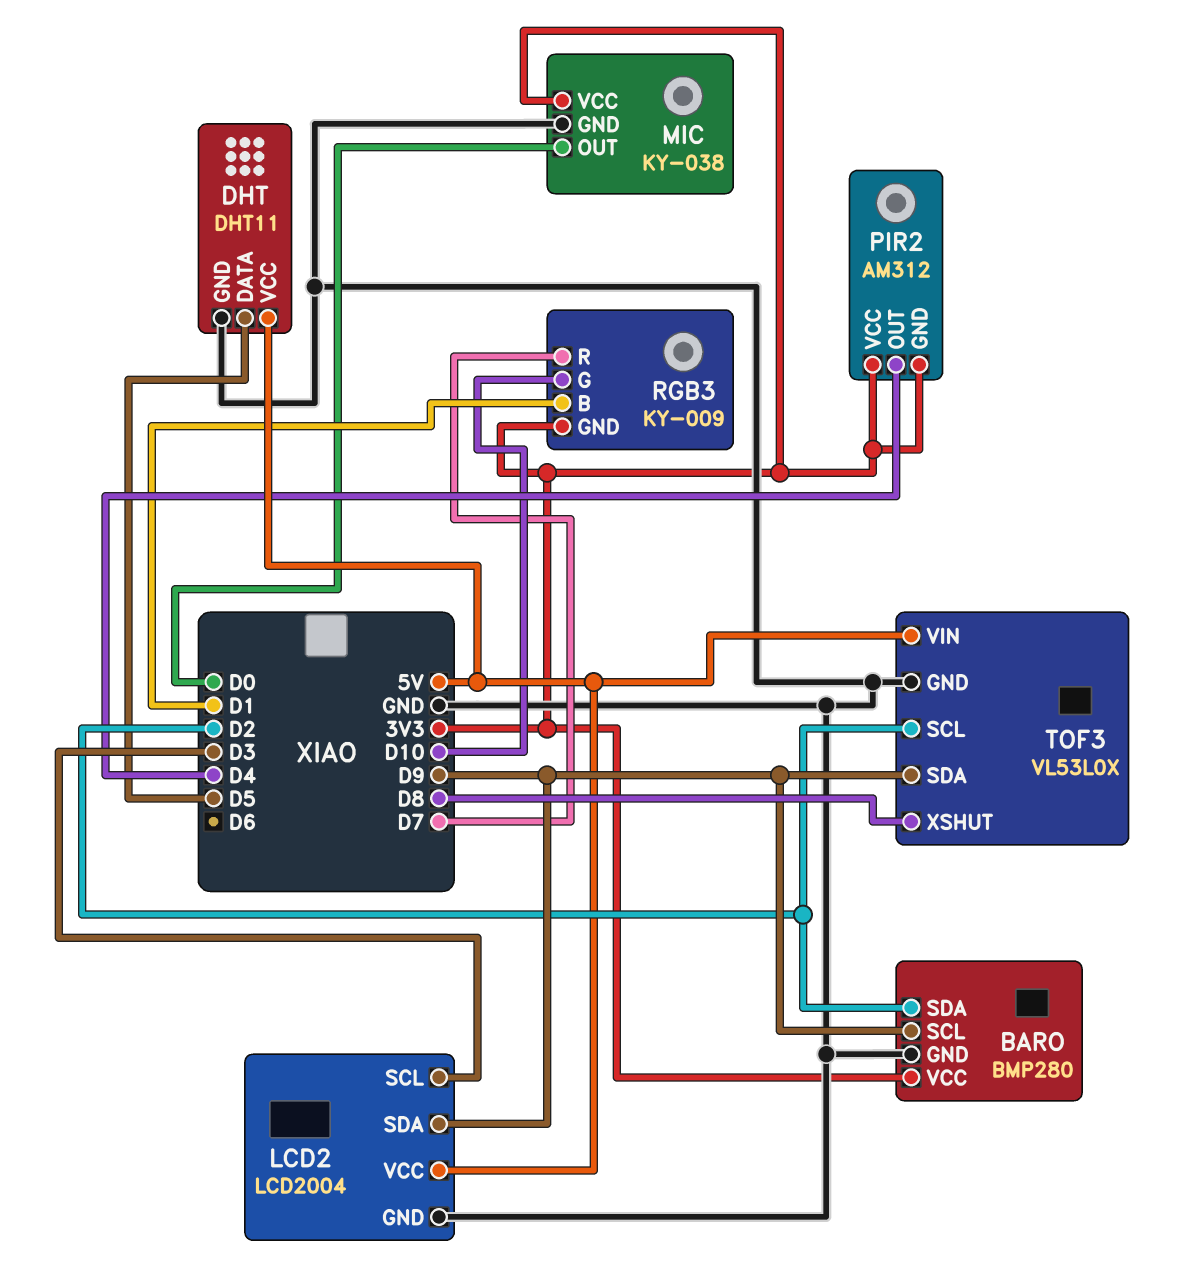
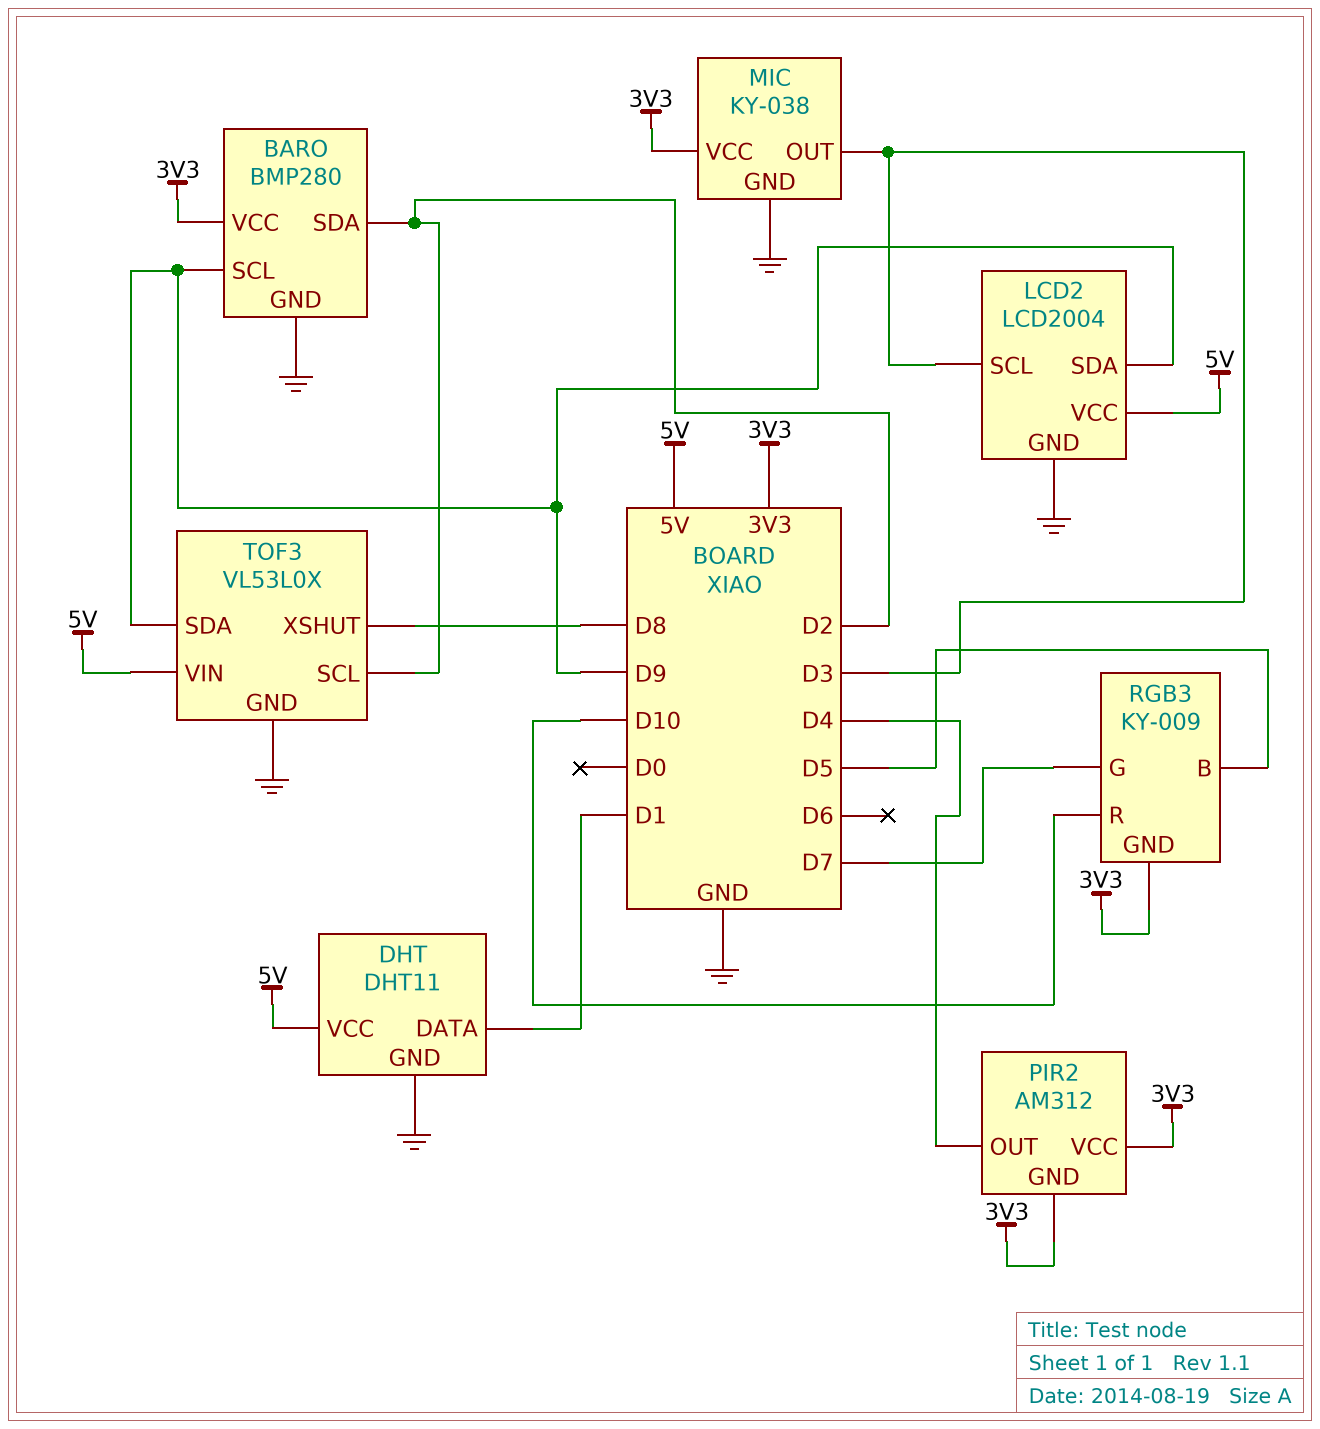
DHT pin DATA: D5 -> D1
MIC pin OUT: D0 -> D3
RGB3 pin B: D1 -> D5
RGB3 pin G: D10 -> D7
RGB3 pin R: D7 -> D10

